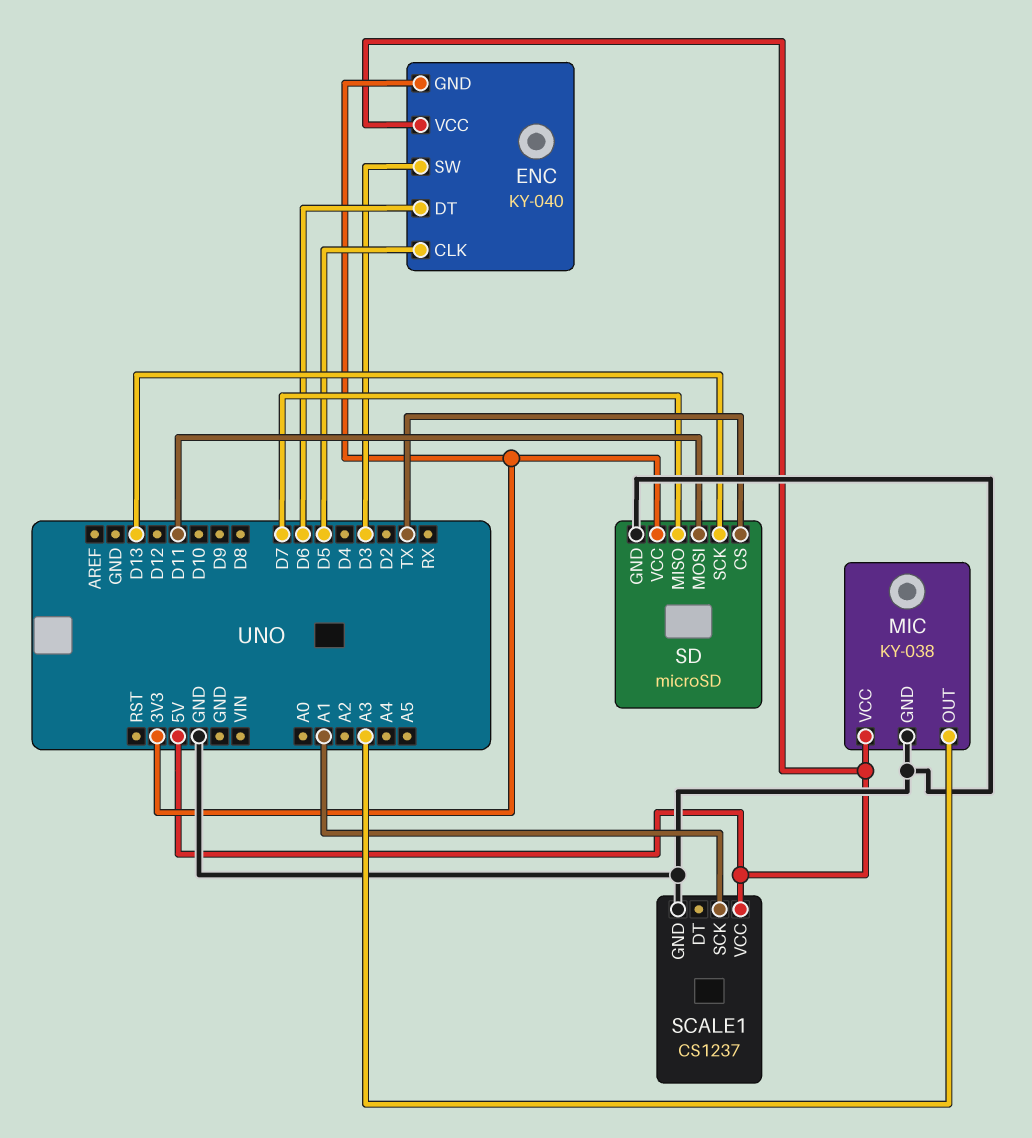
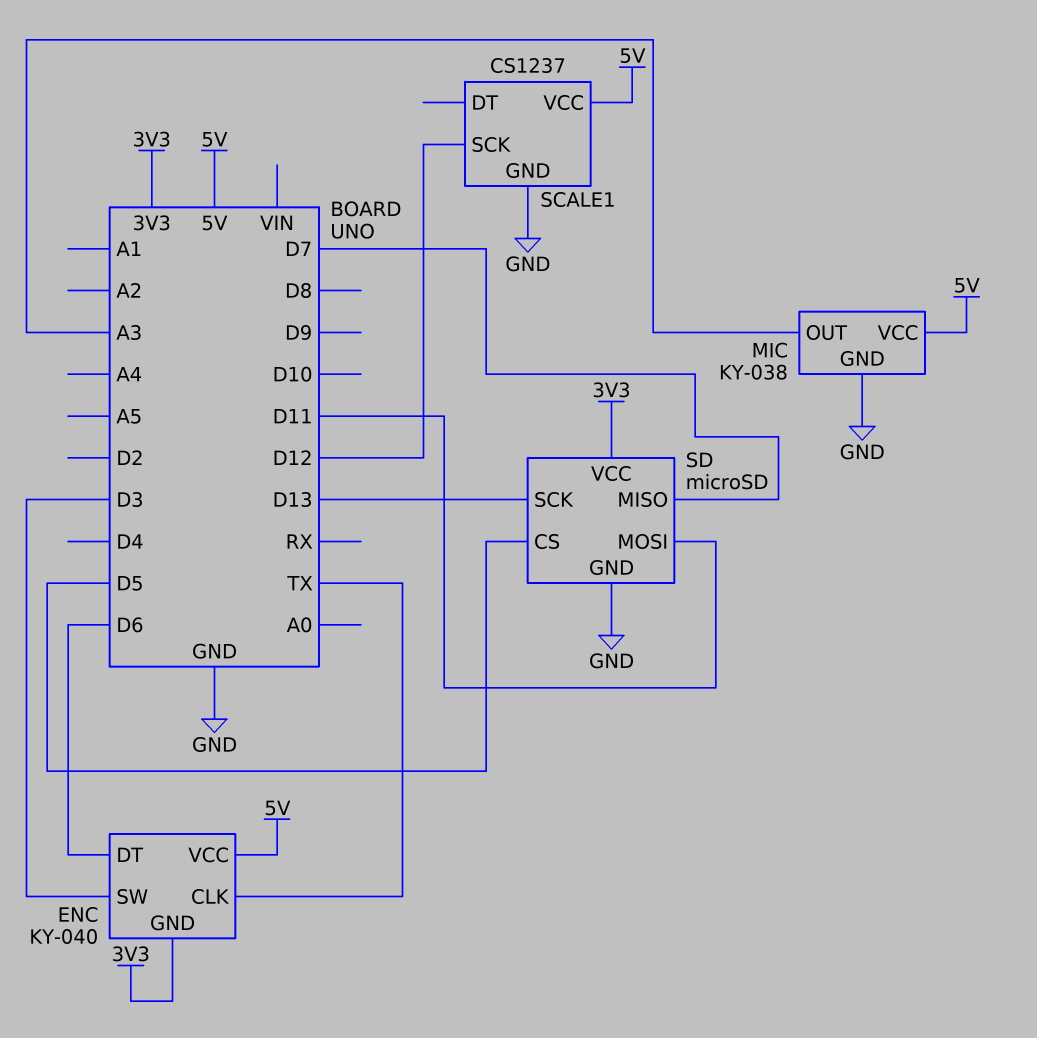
ENC pin CLK: D5 -> TX
SCALE1 pin SCK: A1 -> D12
SD pin CS: TX -> D5

